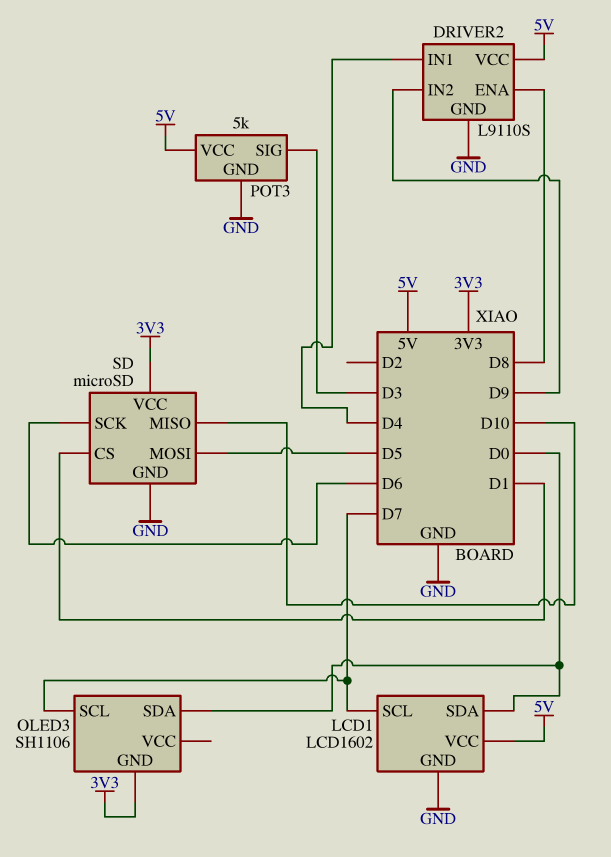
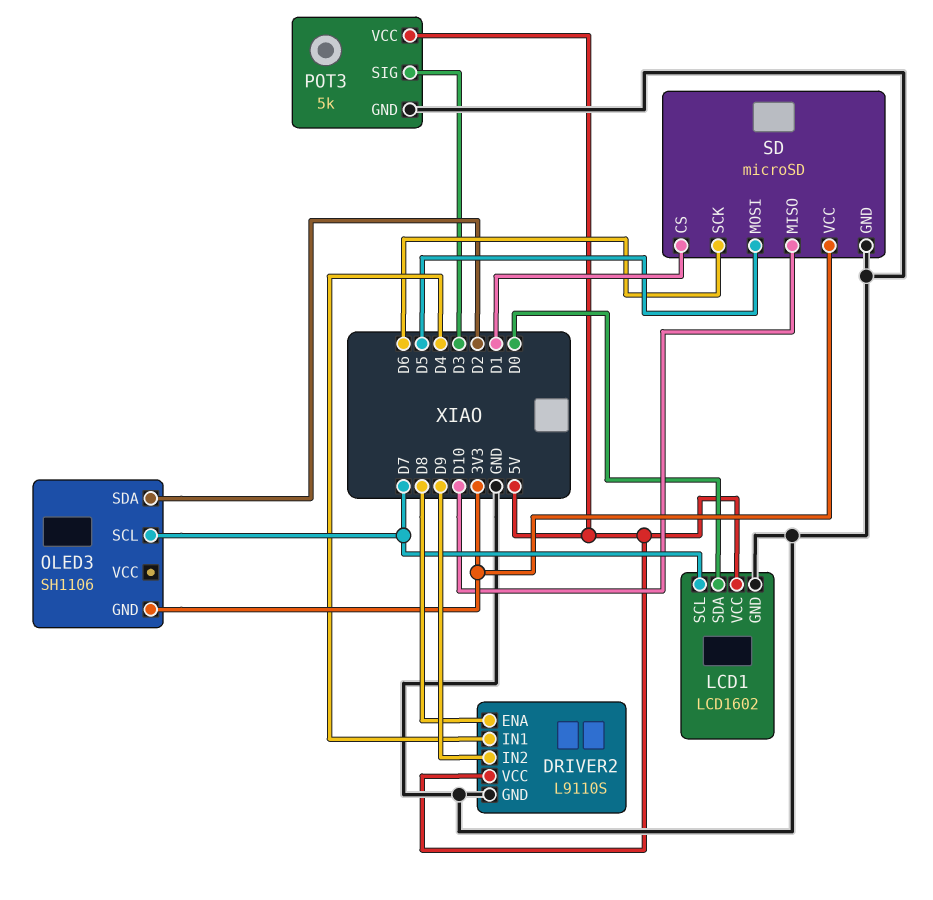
OLED3 pin SDA: D0 -> D2

